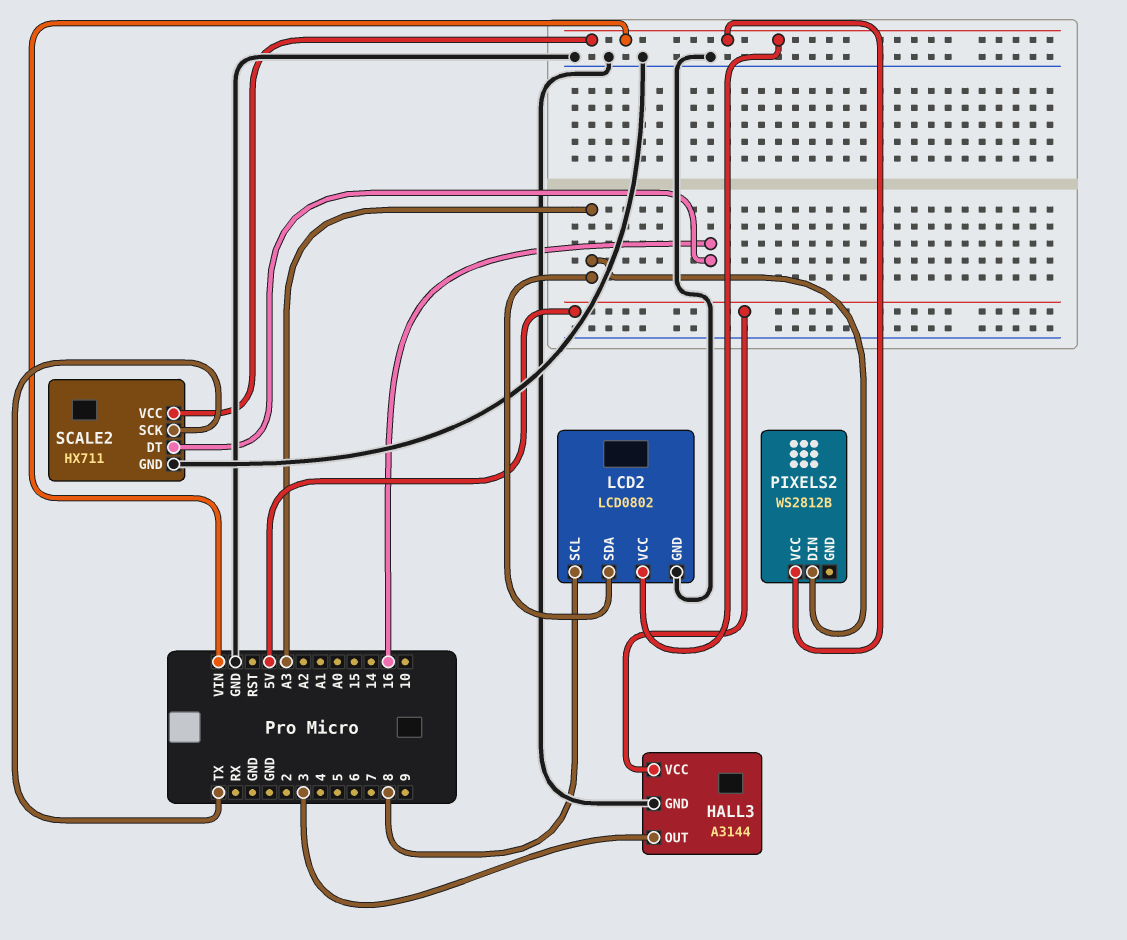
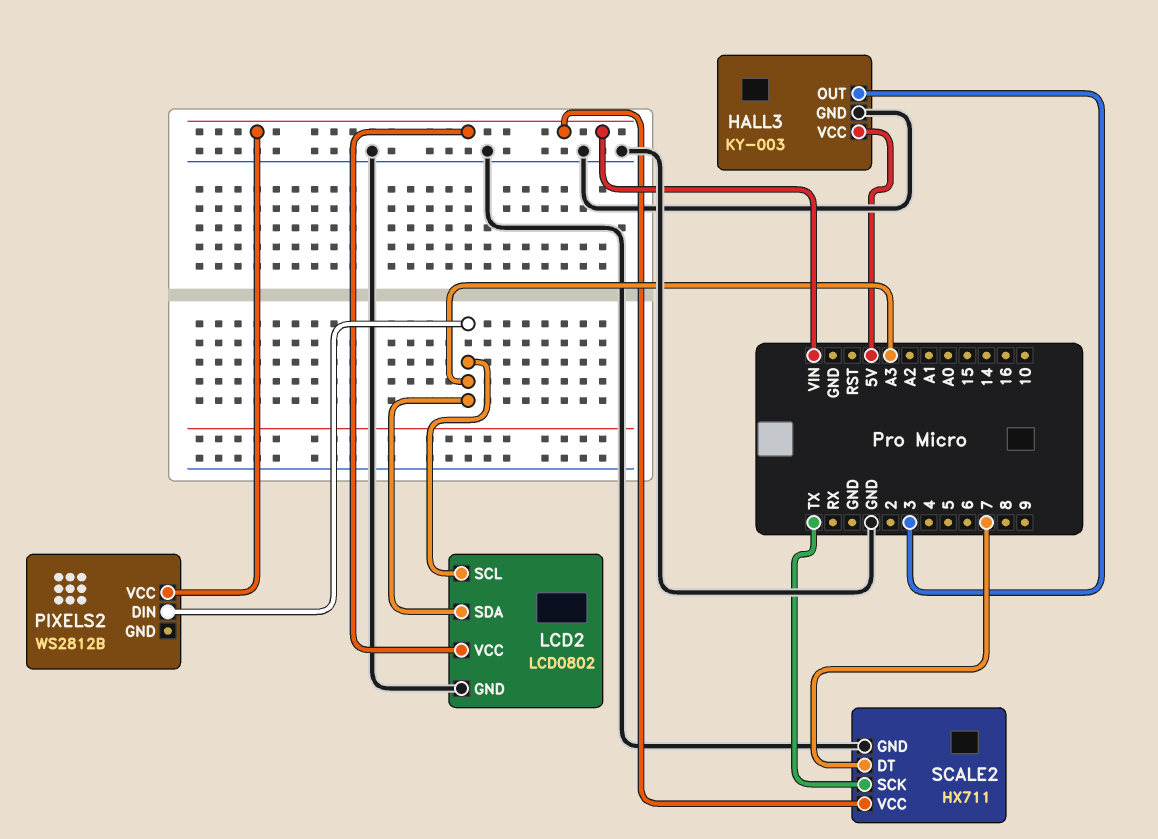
HALL3: A3144 -> KY-003
LCD2 pin SCL: 8 -> A3
SCALE2 pin DT: 16 -> 7

